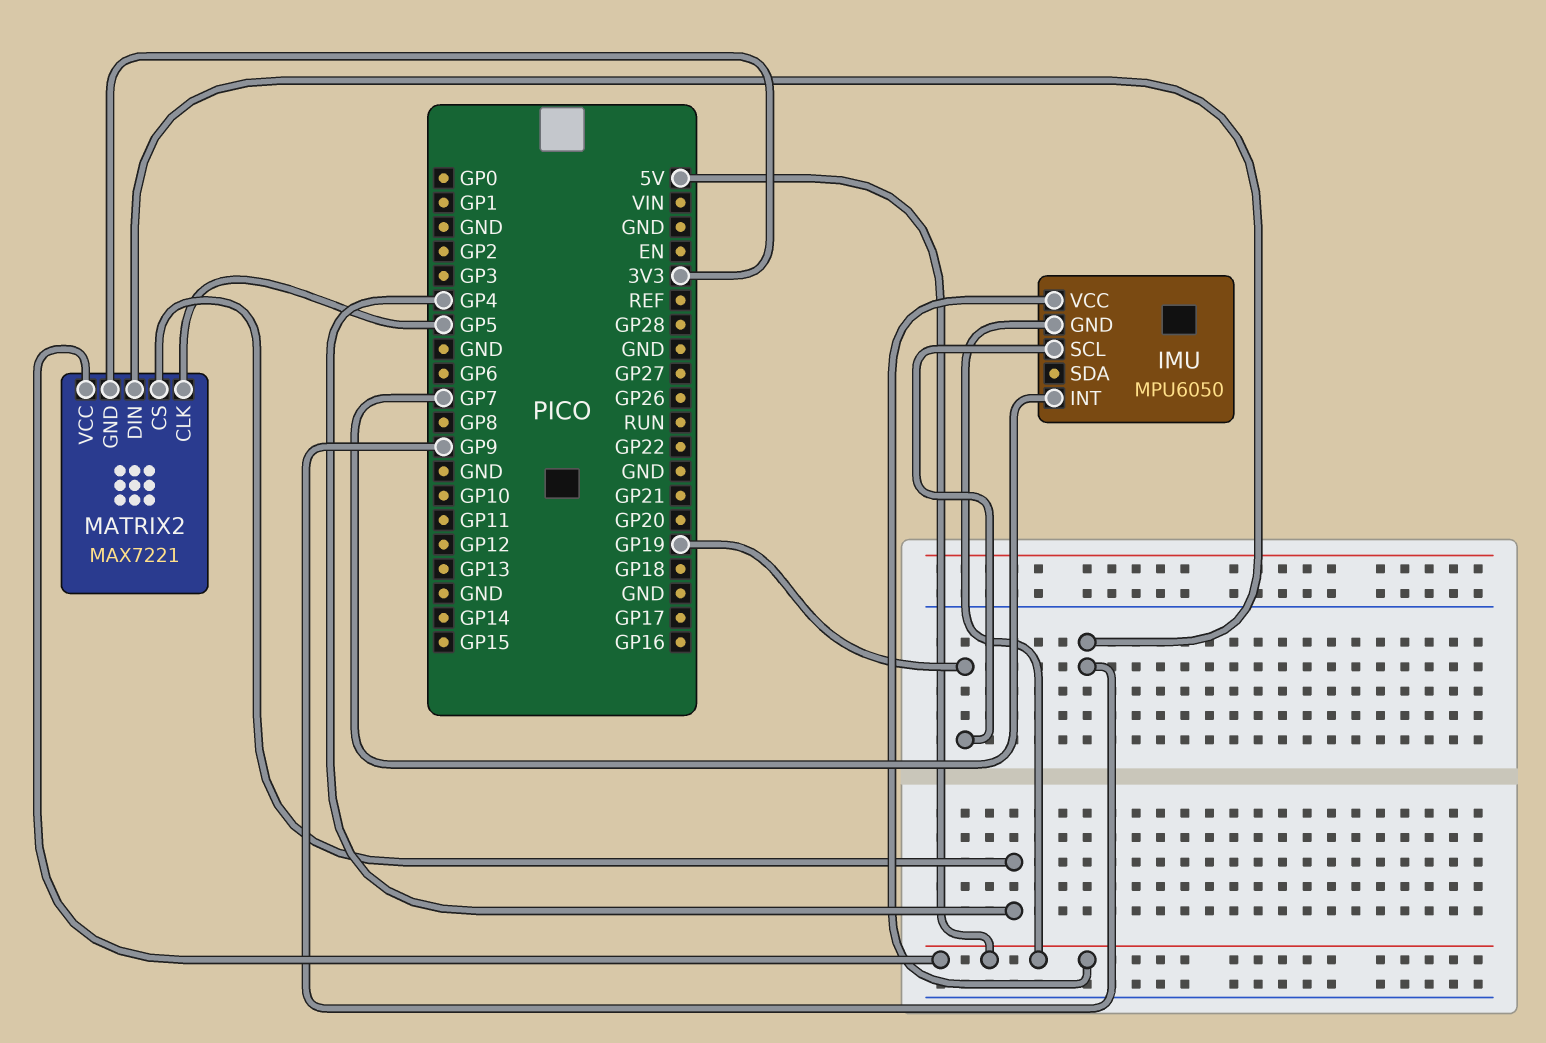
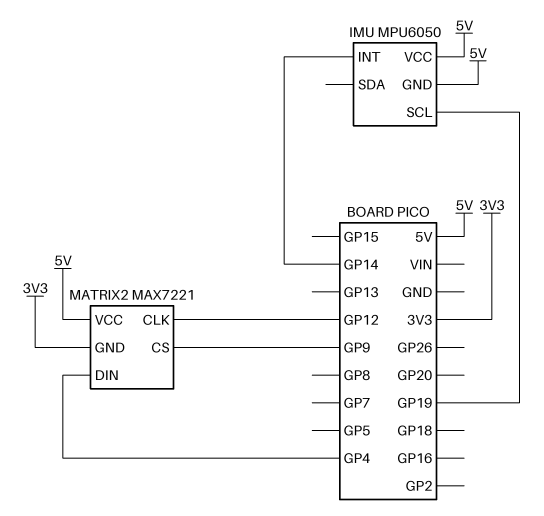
IMU pin INT: GP7 -> GP14
MATRIX2 pin CLK: GP5 -> GP12
MATRIX2 pin CS: GP4 -> GP9
MATRIX2 pin DIN: GP9 -> GP4

